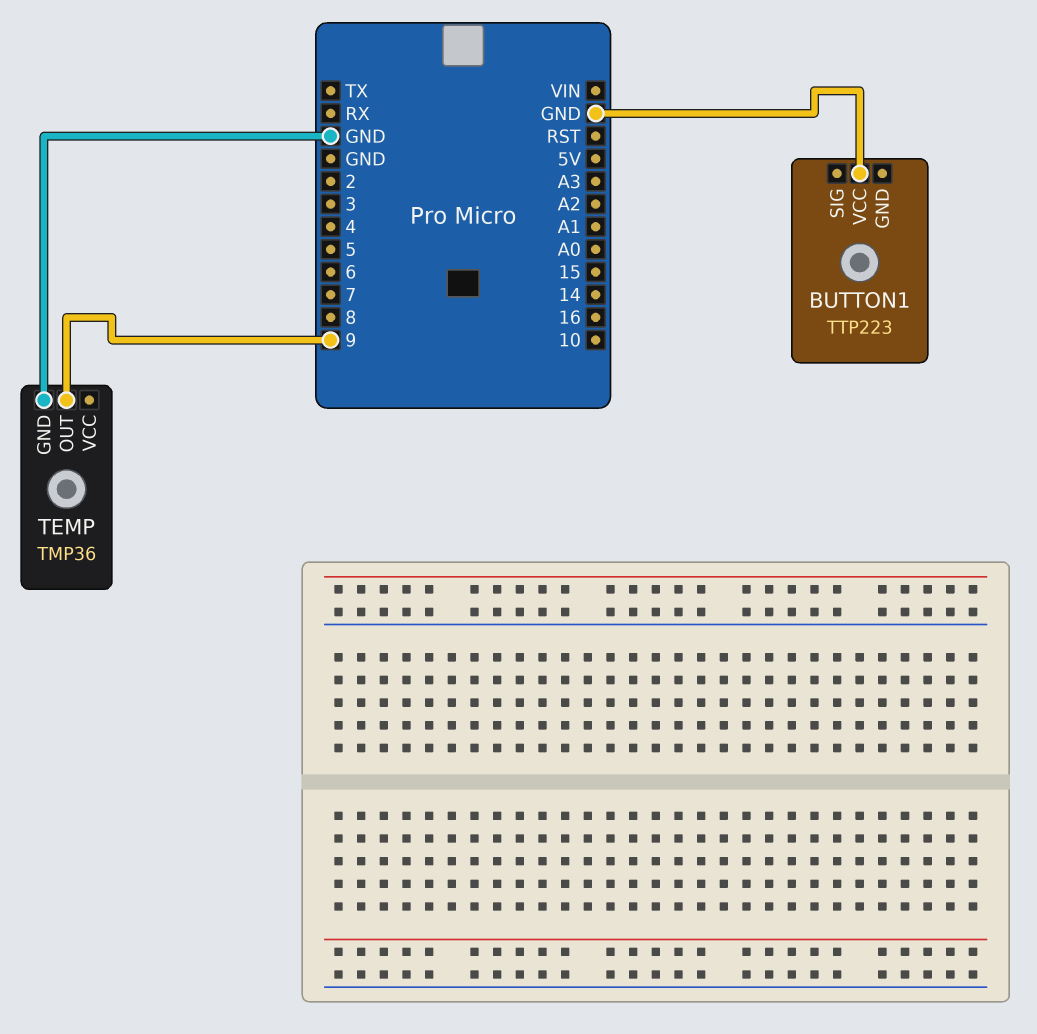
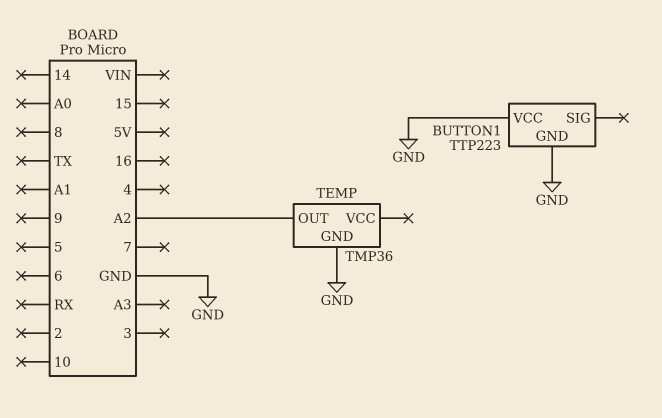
BUTTON1 pin GND: none -> GND
TEMP pin OUT: 9 -> A2

